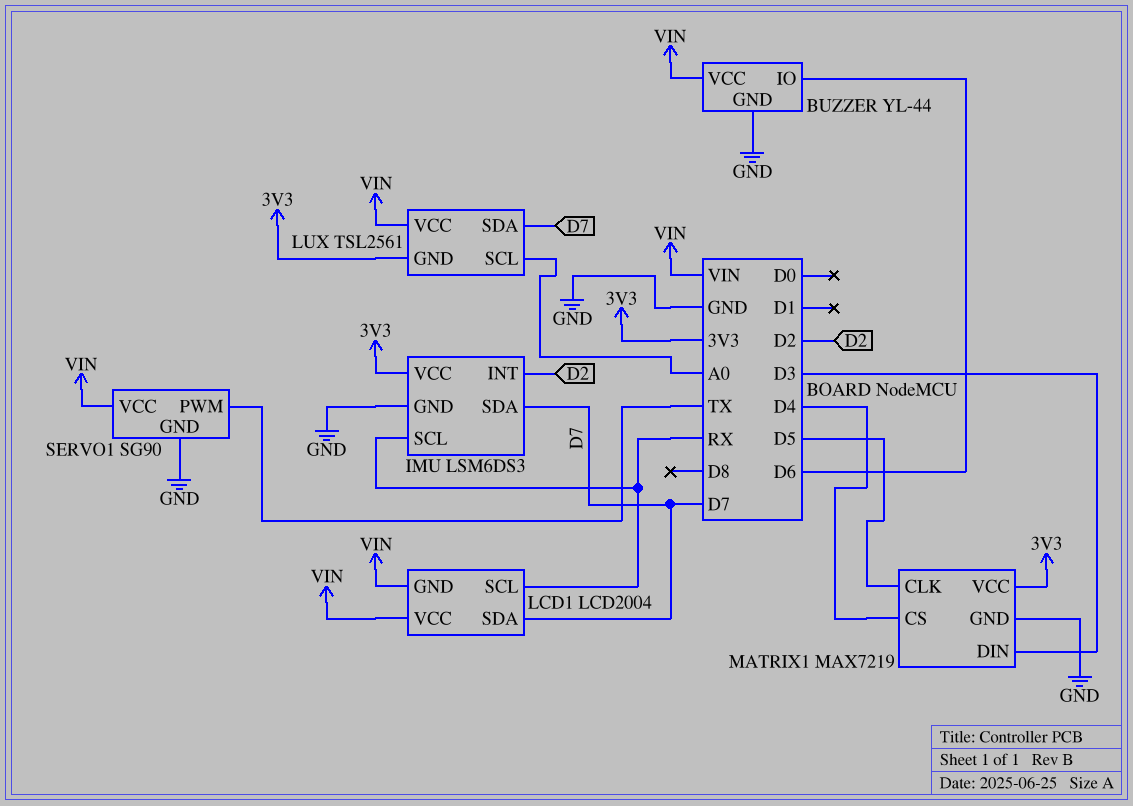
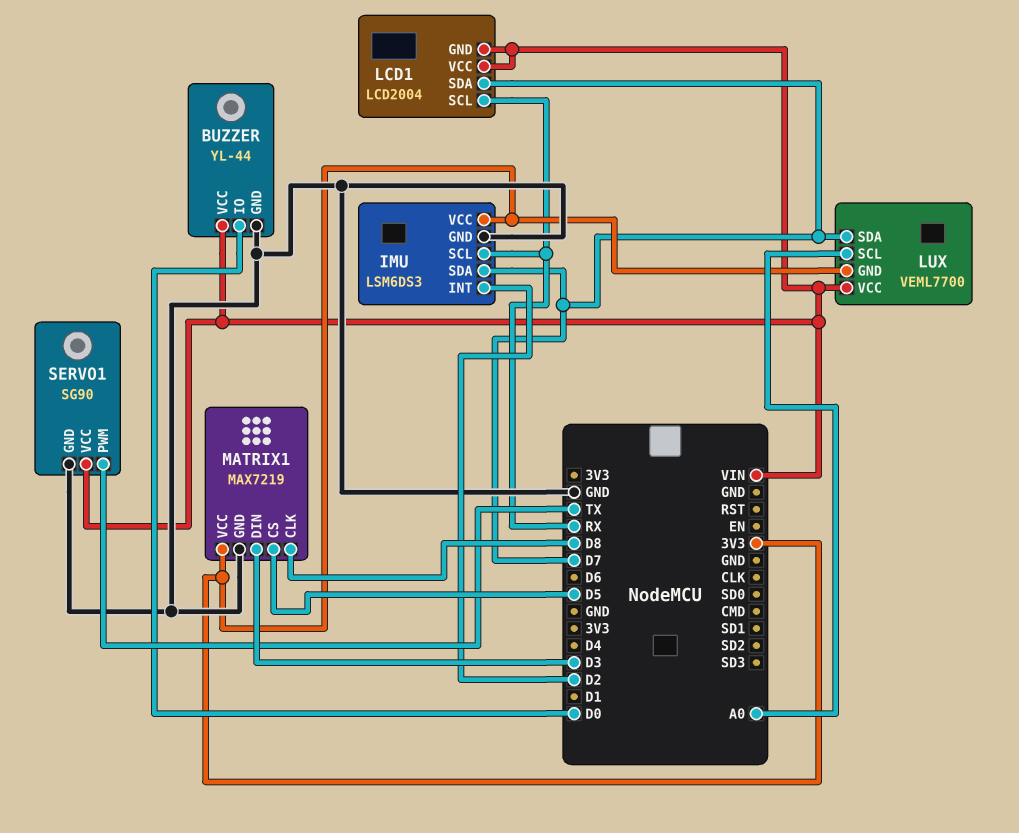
BUZZER pin IO: D6 -> D0
LUX: TSL2561 -> VEML7700
MATRIX1 pin CLK: D5 -> D8
MATRIX1 pin CS: D4 -> D5

